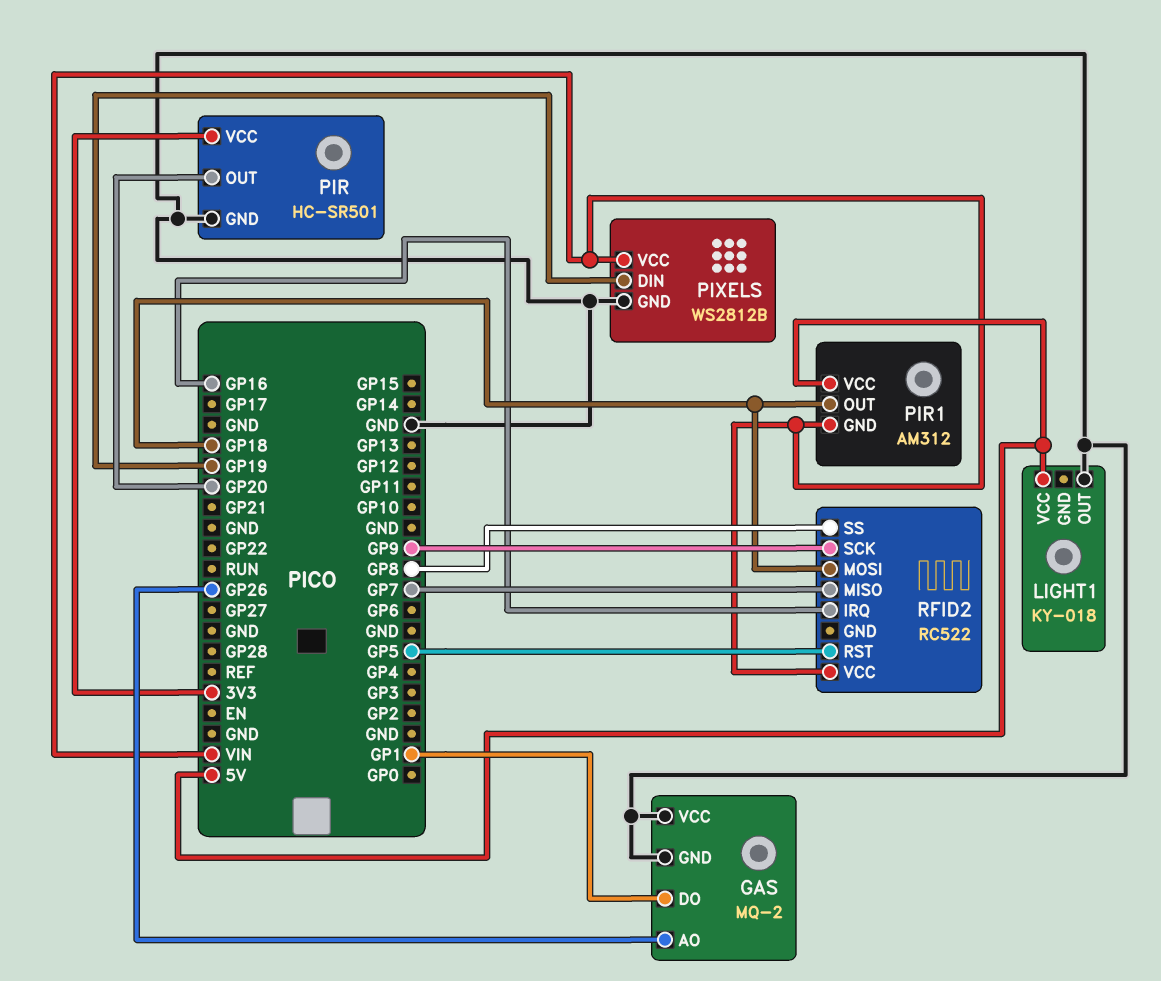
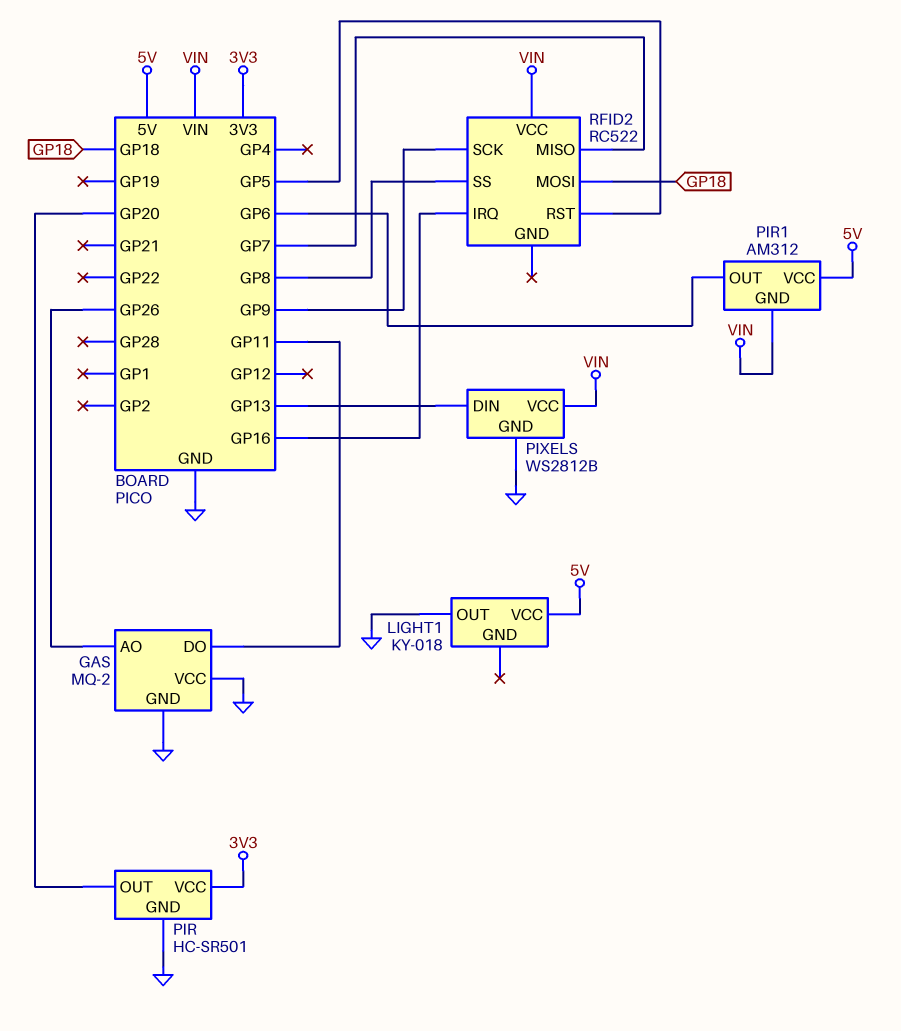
GAS pin DO: GP1 -> GP11
PIR1 pin OUT: GP18 -> GP6
PIXELS pin DIN: GP19 -> GP13

